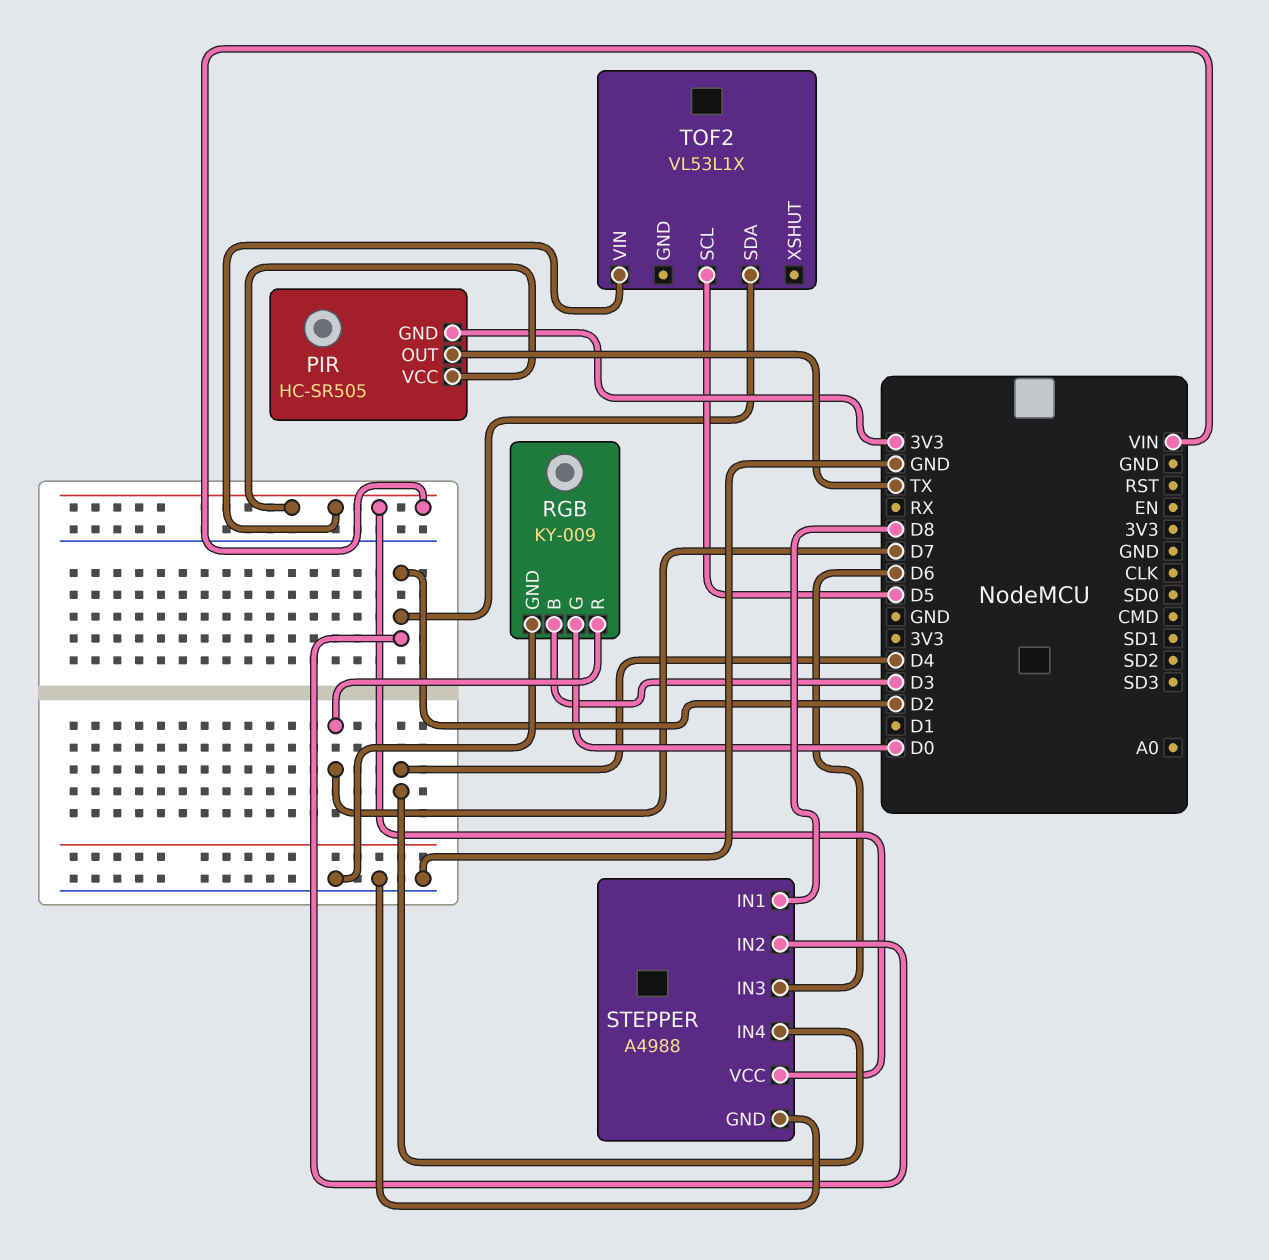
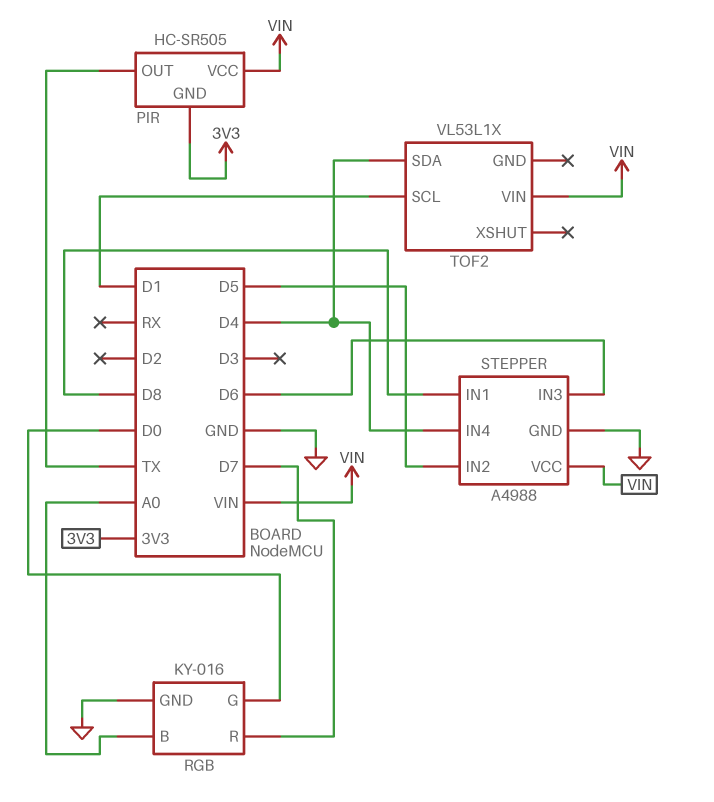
RGB: KY-009 -> KY-016
RGB pin B: D3 -> A0
STEPPER pin IN2: D2 -> D5
TOF2 pin SCL: D5 -> D1
TOF2 pin SDA: D2 -> D4

